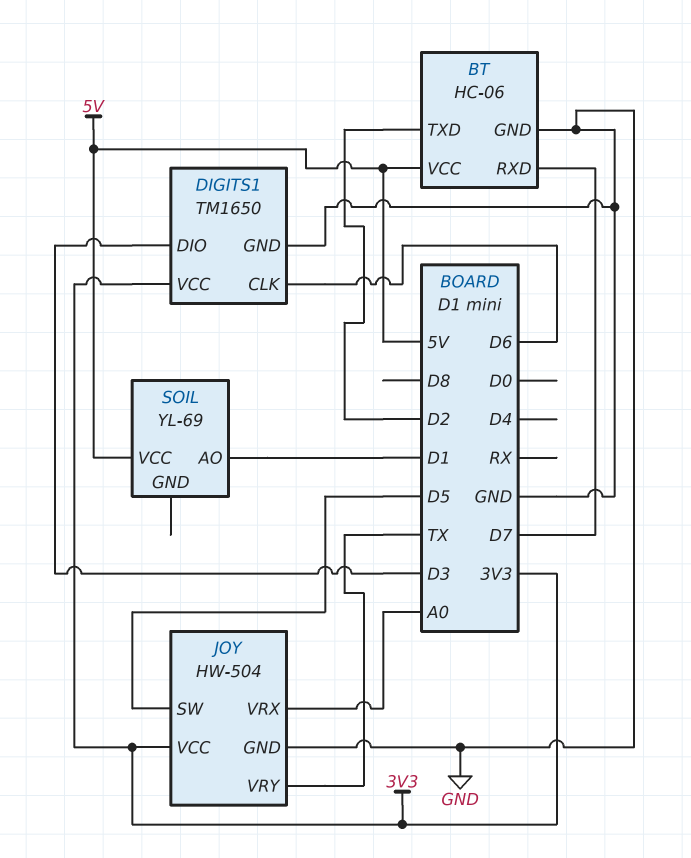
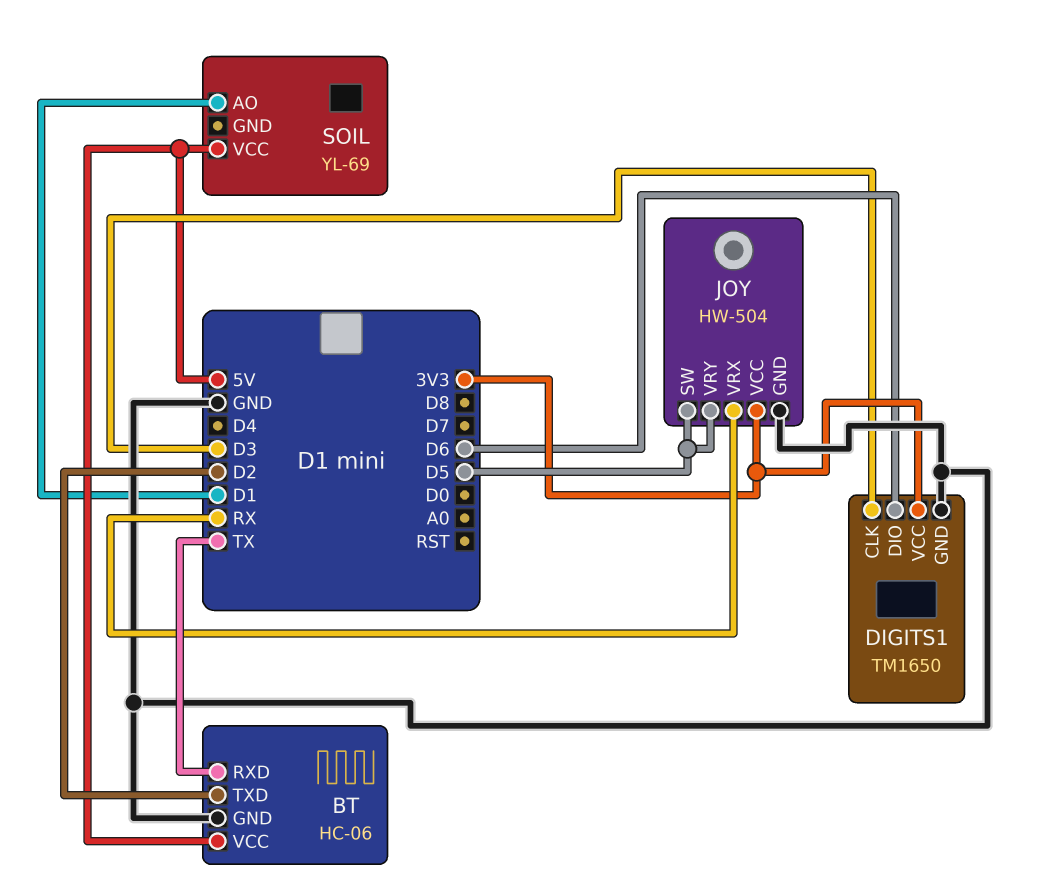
BT pin RXD: D7 -> TX
DIGITS1 pin CLK: D6 -> D3
DIGITS1 pin DIO: D3 -> D6
JOY pin VRX: A0 -> RX
JOY pin VRY: TX -> D5

